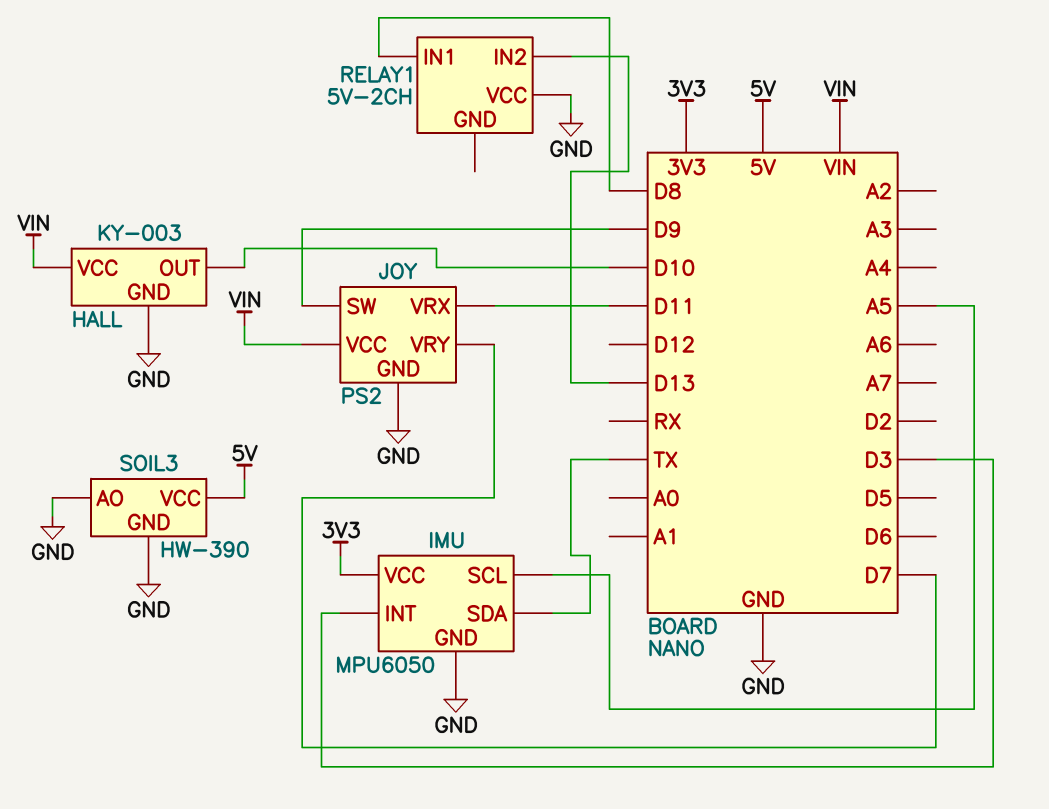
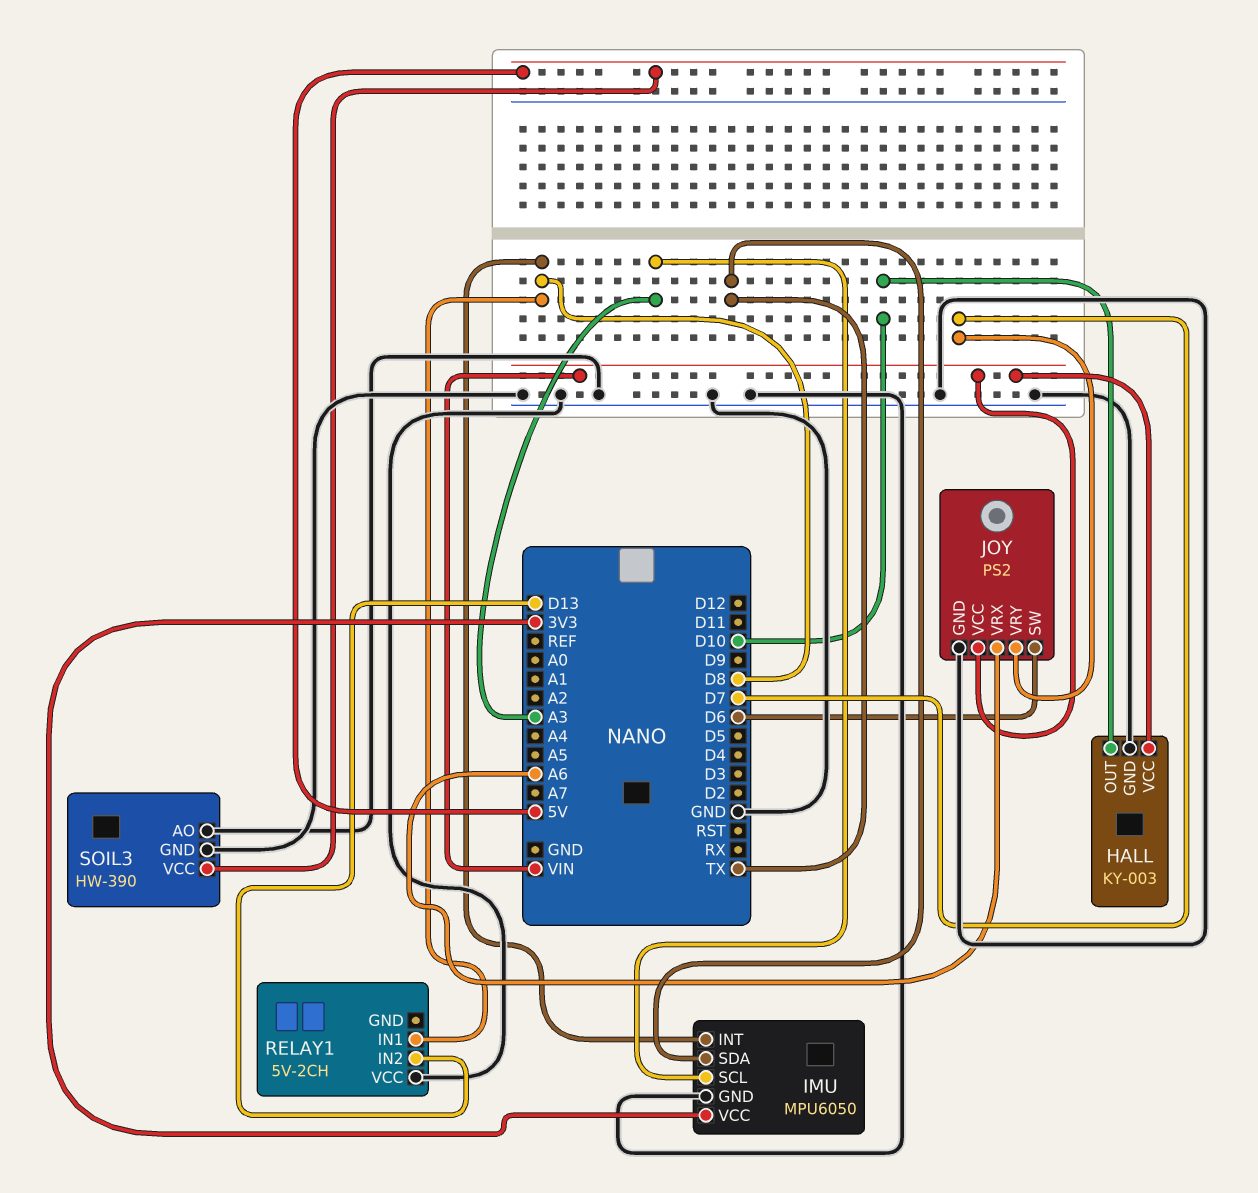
IMU pin INT: D3 -> D8
IMU pin SCL: A5 -> A3
JOY pin SW: D9 -> D6
JOY pin VRX: D11 -> A6

